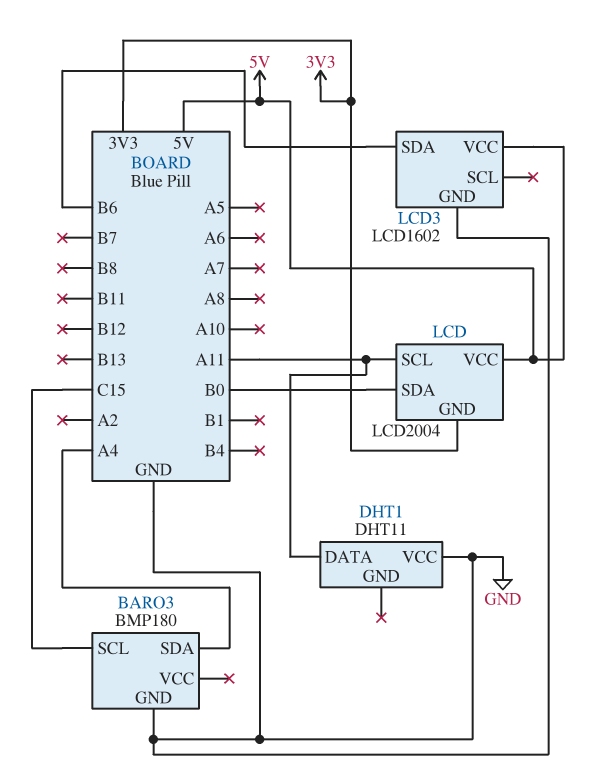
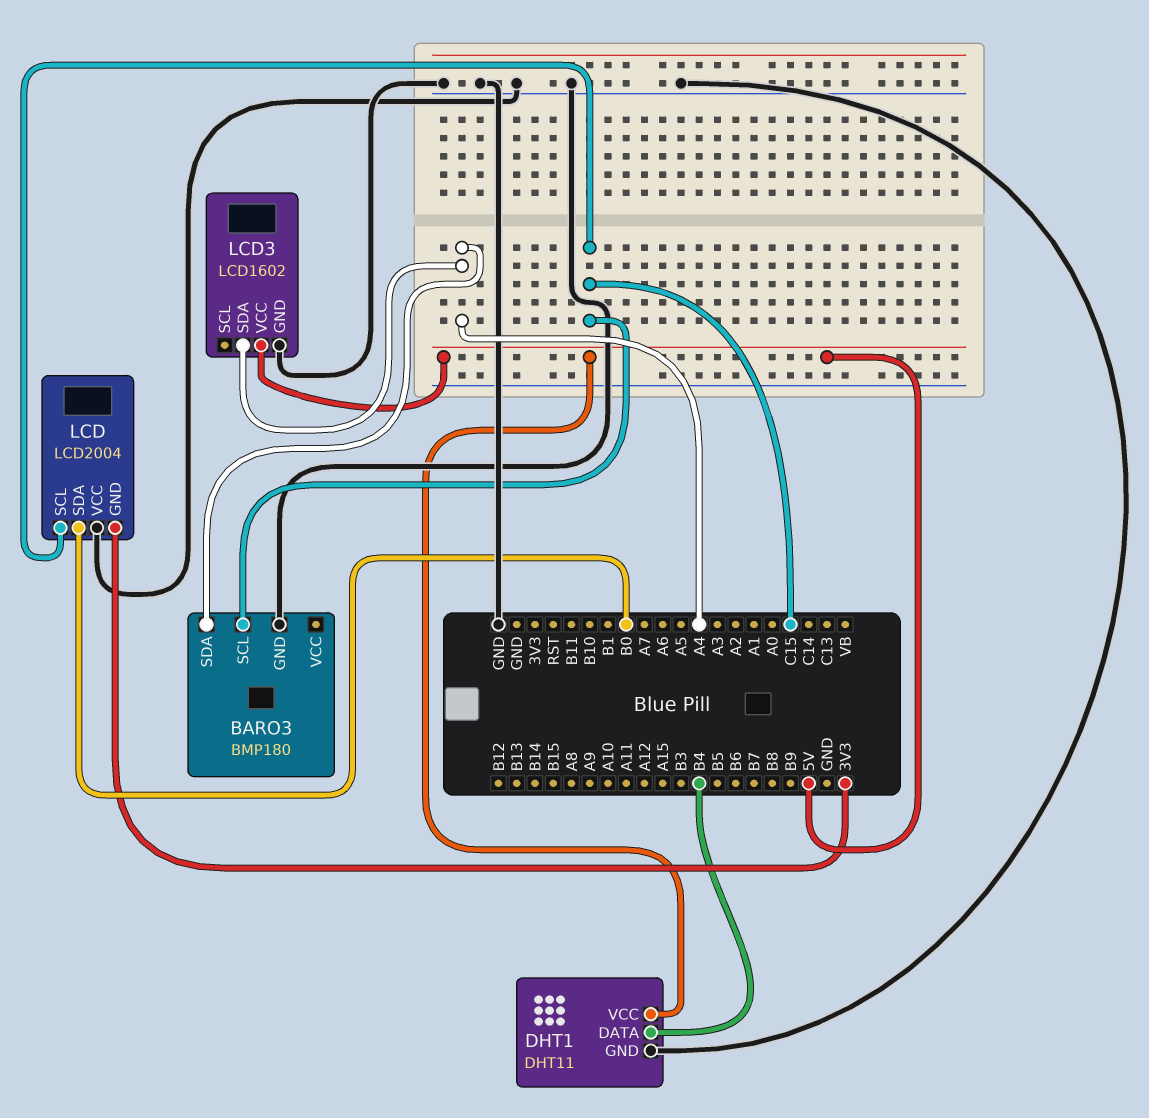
DHT1 pin DATA: A11 -> B4
DHT1 pin GND: none -> GND
DHT1 pin VCC: GND -> 5V
LCD pin SCL: A11 -> C15
LCD pin VCC: 5V -> GND
LCD3 pin SDA: B6 -> A4

